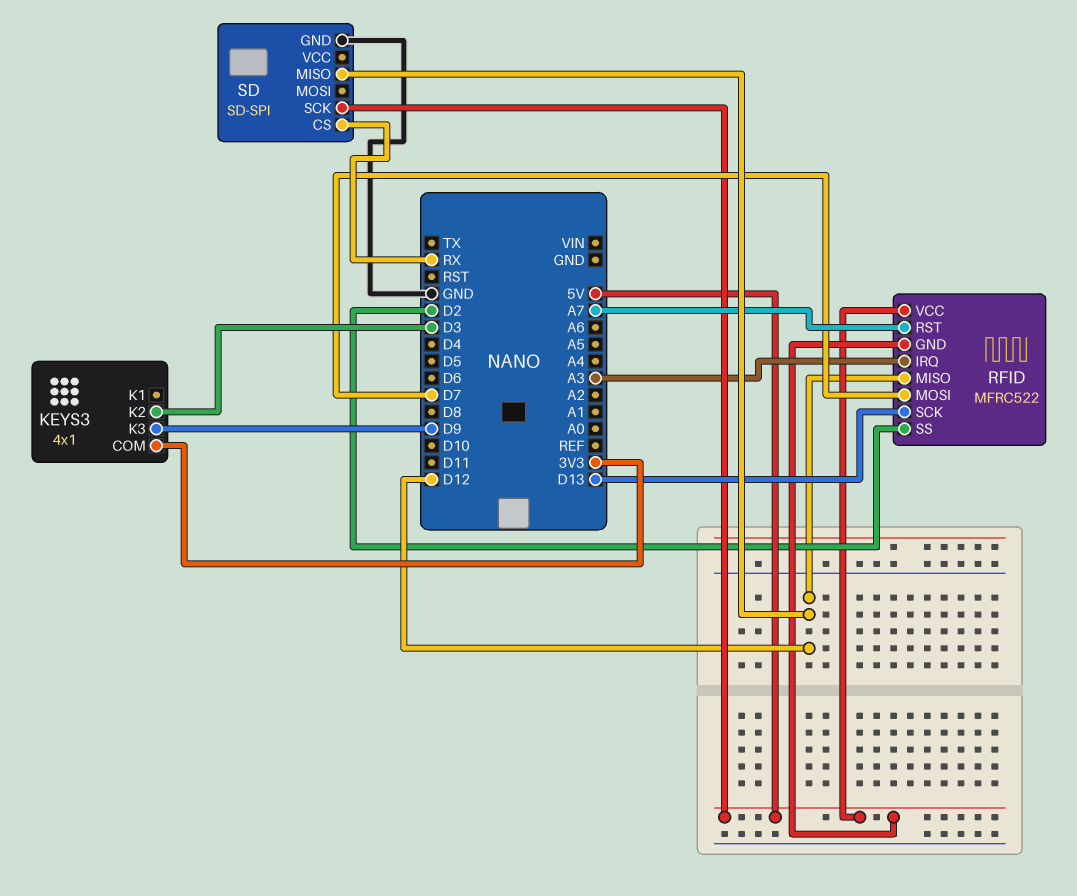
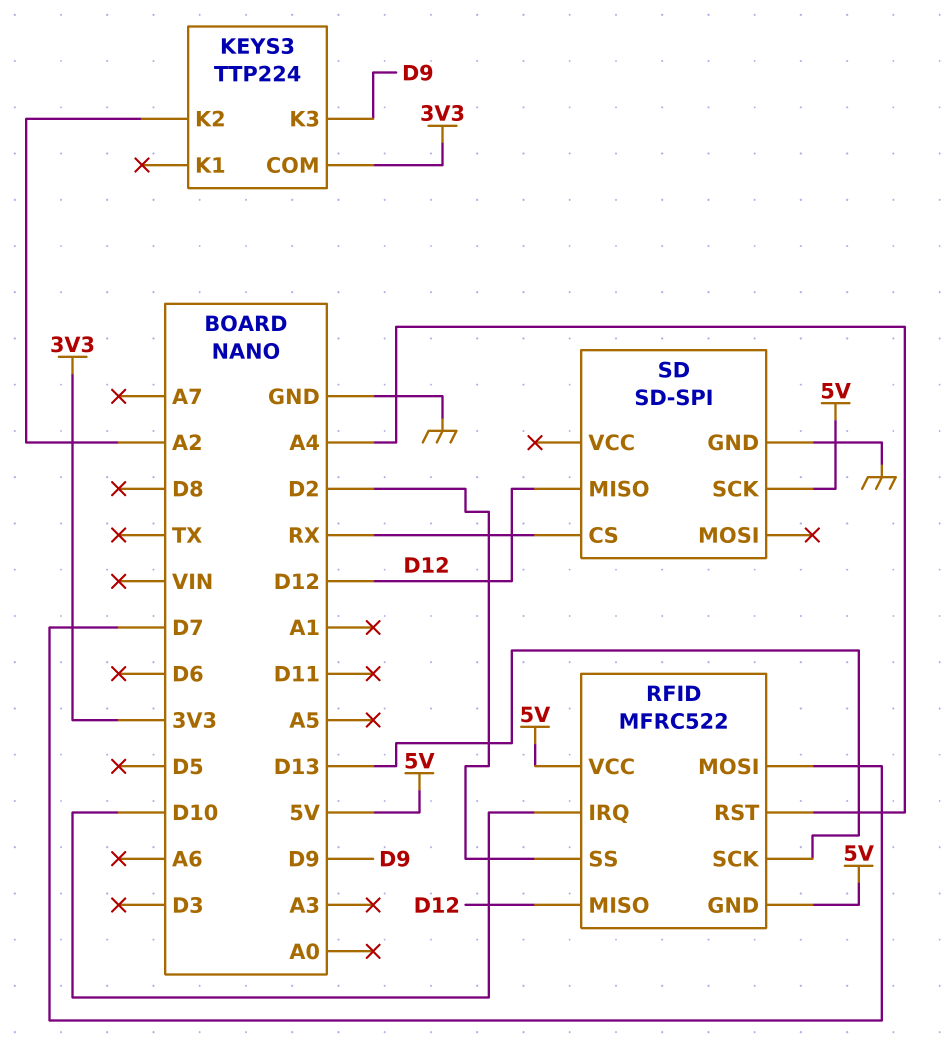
KEYS3: 4x1 -> TTP224
KEYS3 pin K2: D3 -> A2
RFID pin IRQ: A3 -> D10
RFID pin RST: A7 -> A4

